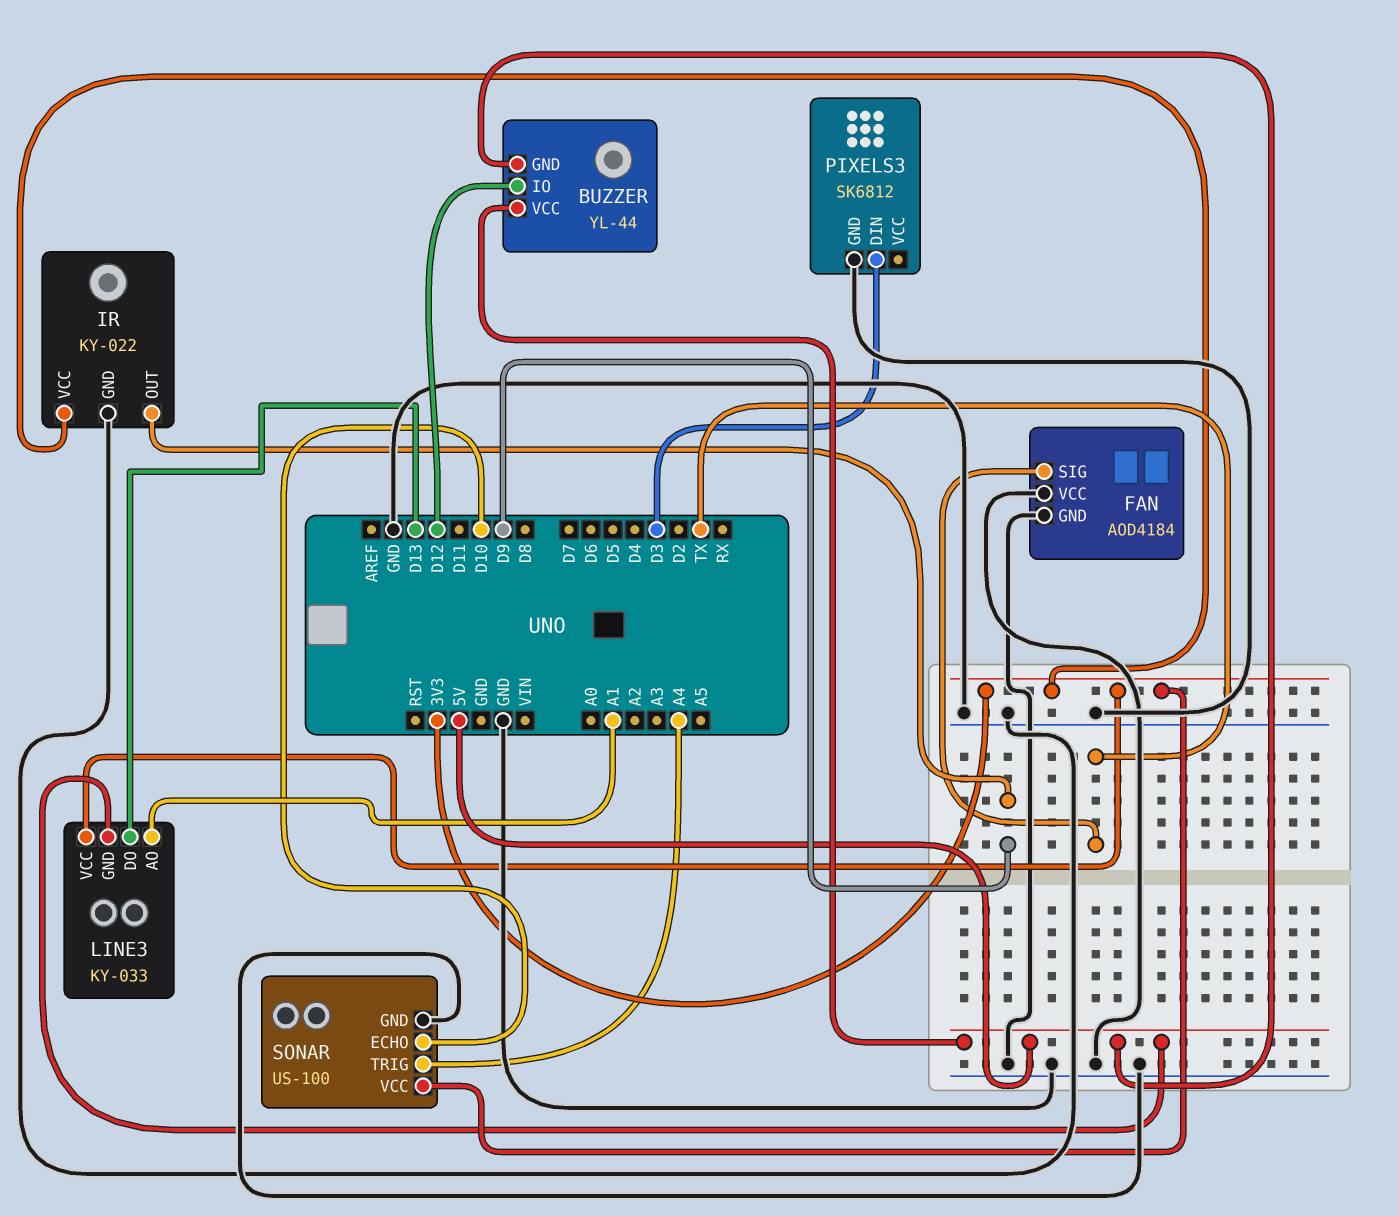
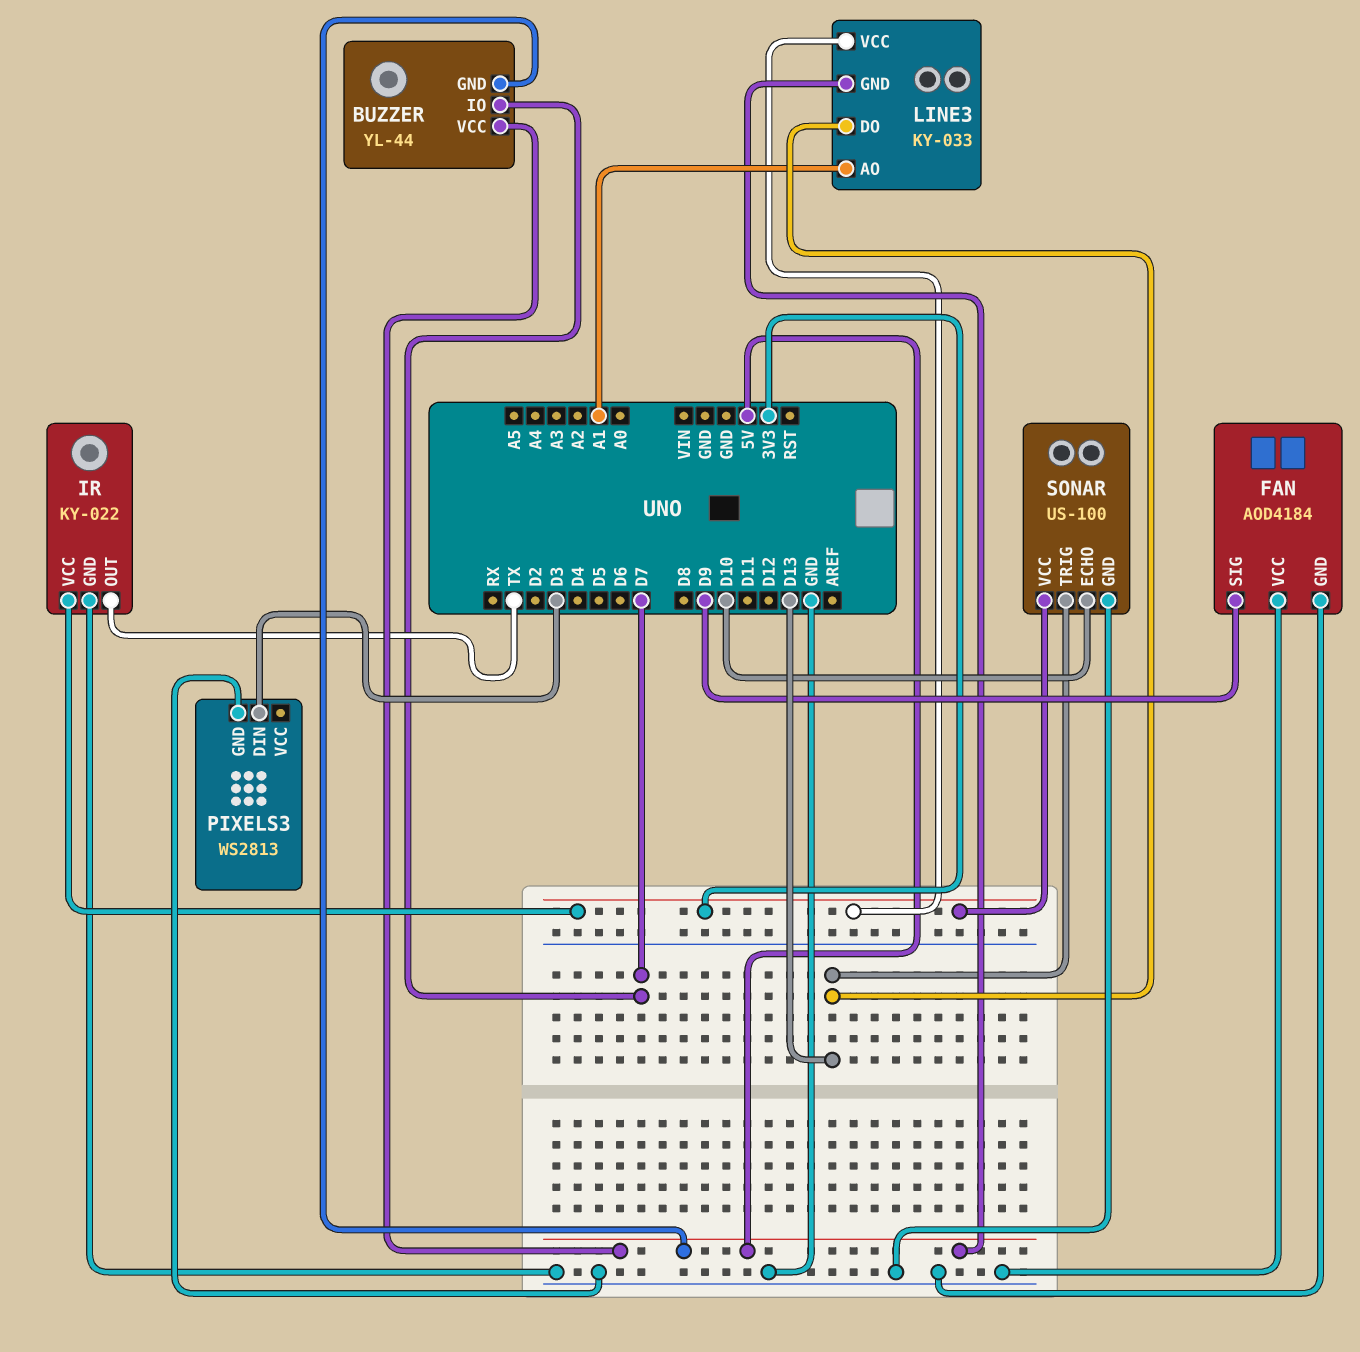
BUZZER pin IO: D12 -> D7
FAN pin SIG: TX -> D9
IR pin OUT: D9 -> TX
PIXELS3: SK6812 -> WS2813
SONAR pin TRIG: A4 -> D13

